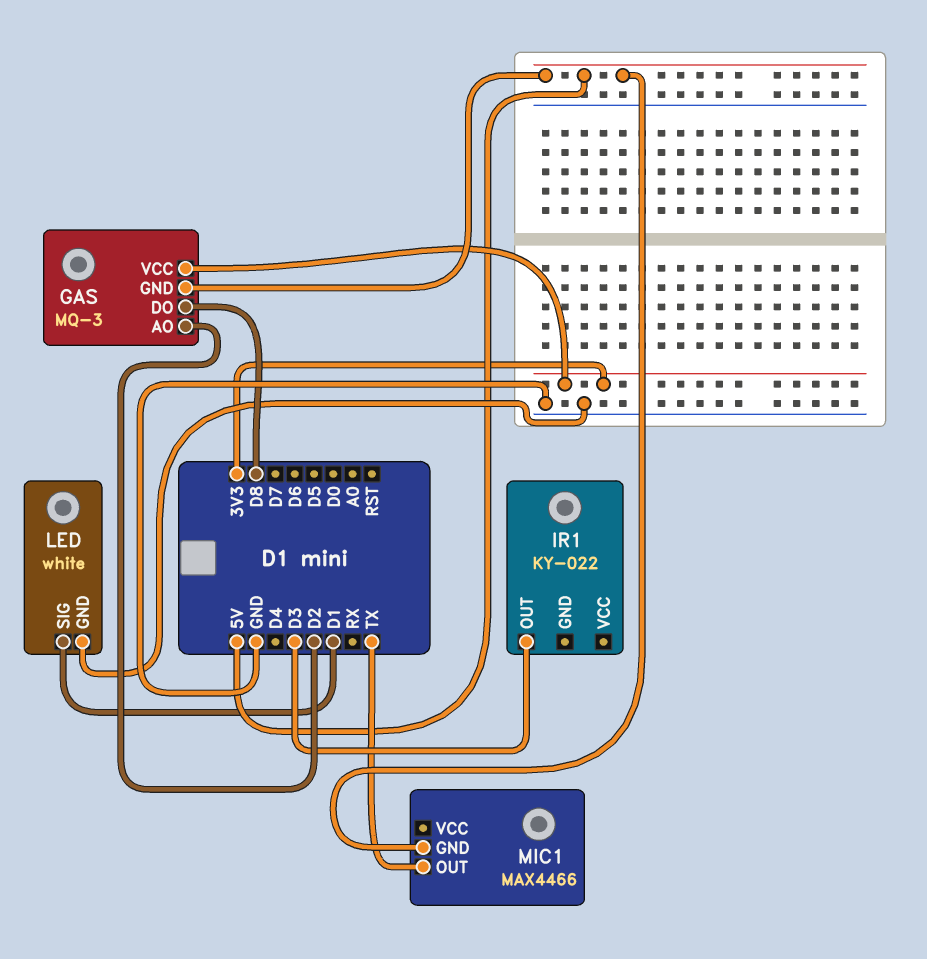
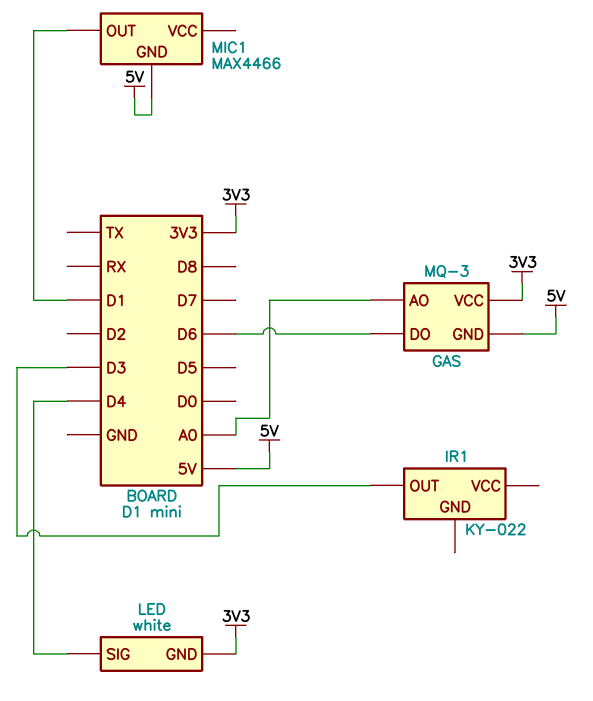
GAS pin AO: D2 -> A0
GAS pin DO: D8 -> D6
LED pin GND: GND -> 3V3
LED pin SIG: D1 -> D4
MIC1 pin OUT: TX -> D1

